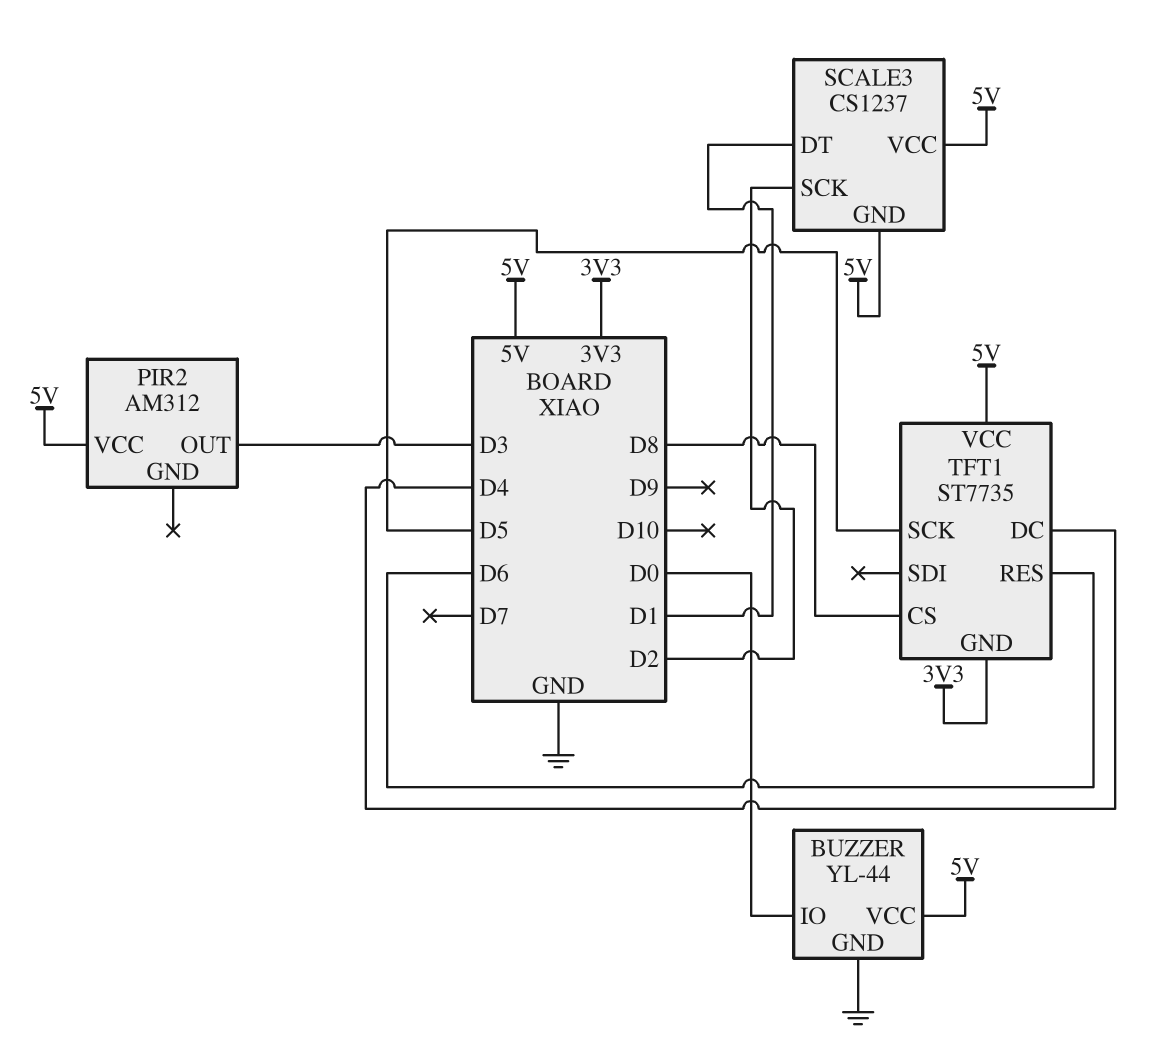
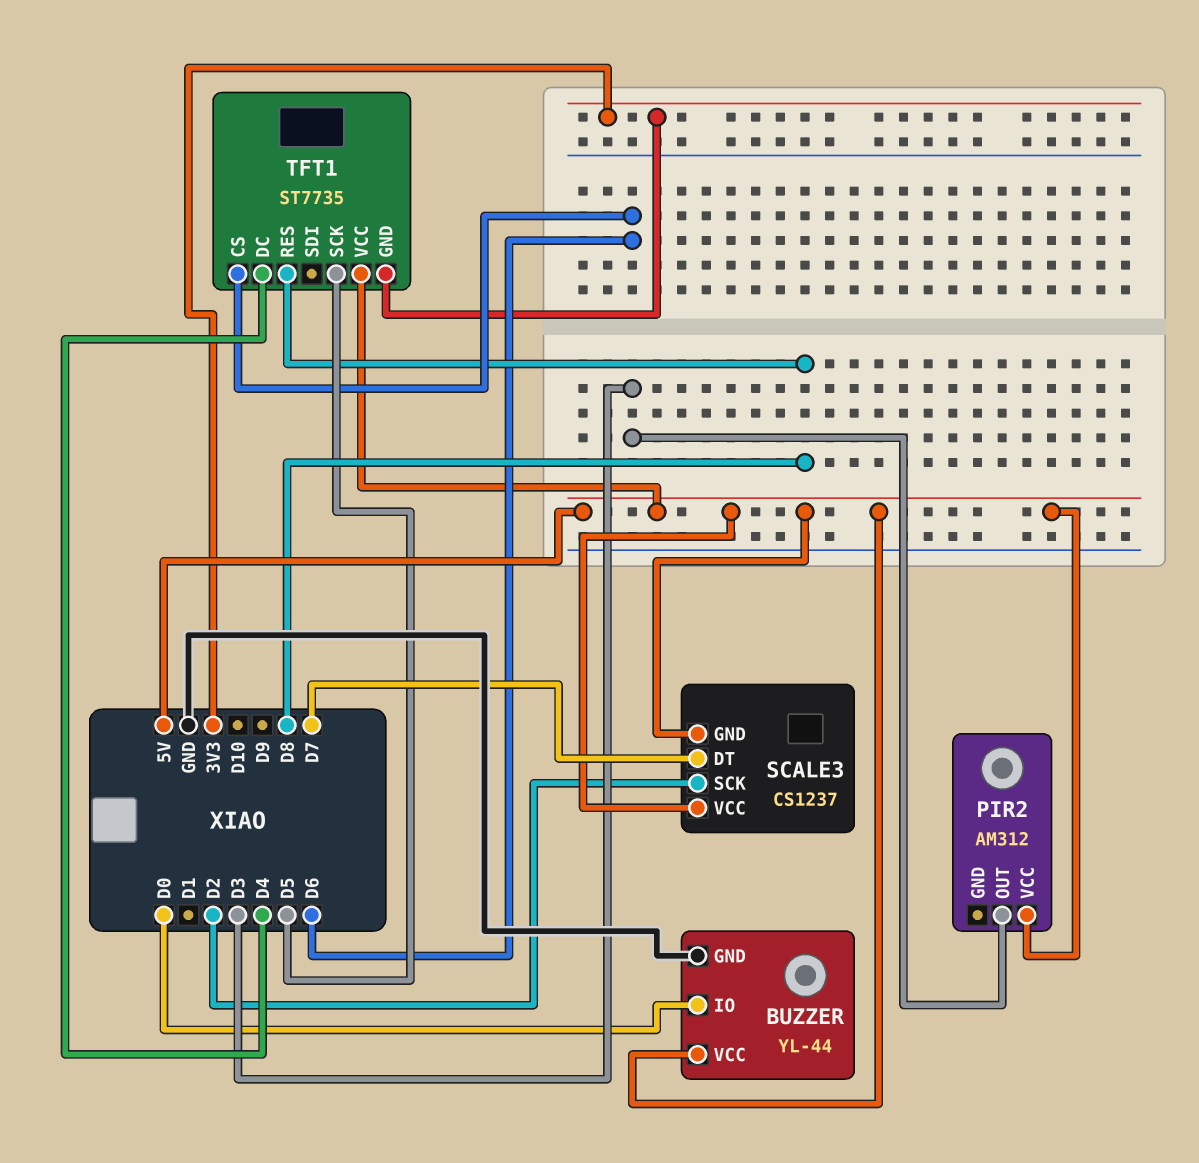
SCALE3 pin DT: D1 -> D7
TFT1 pin CS: D8 -> D6
TFT1 pin RES: D6 -> D8

